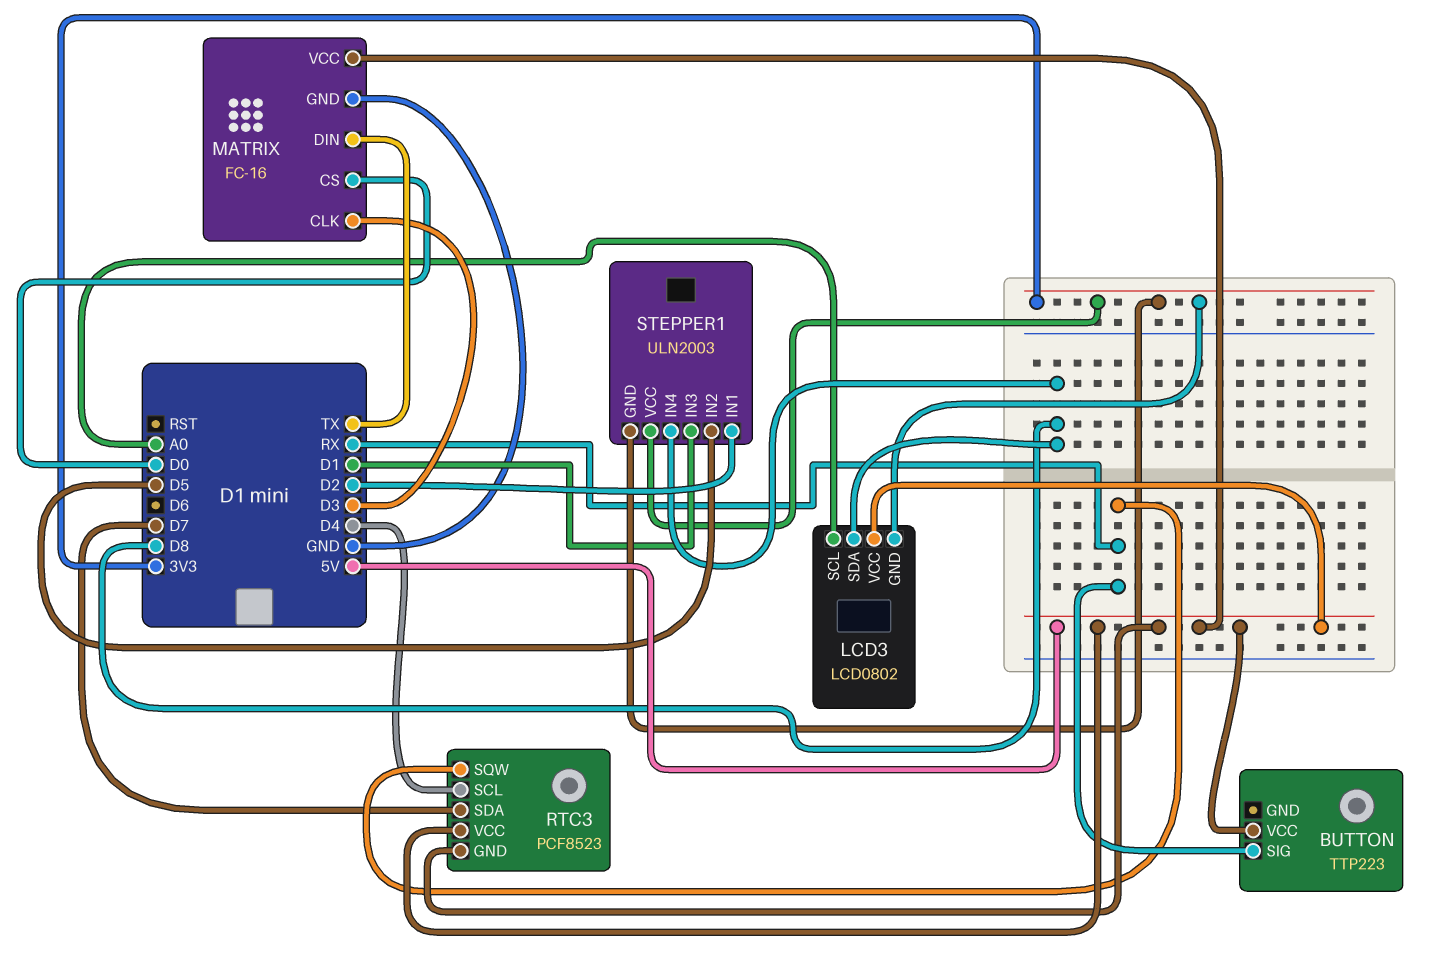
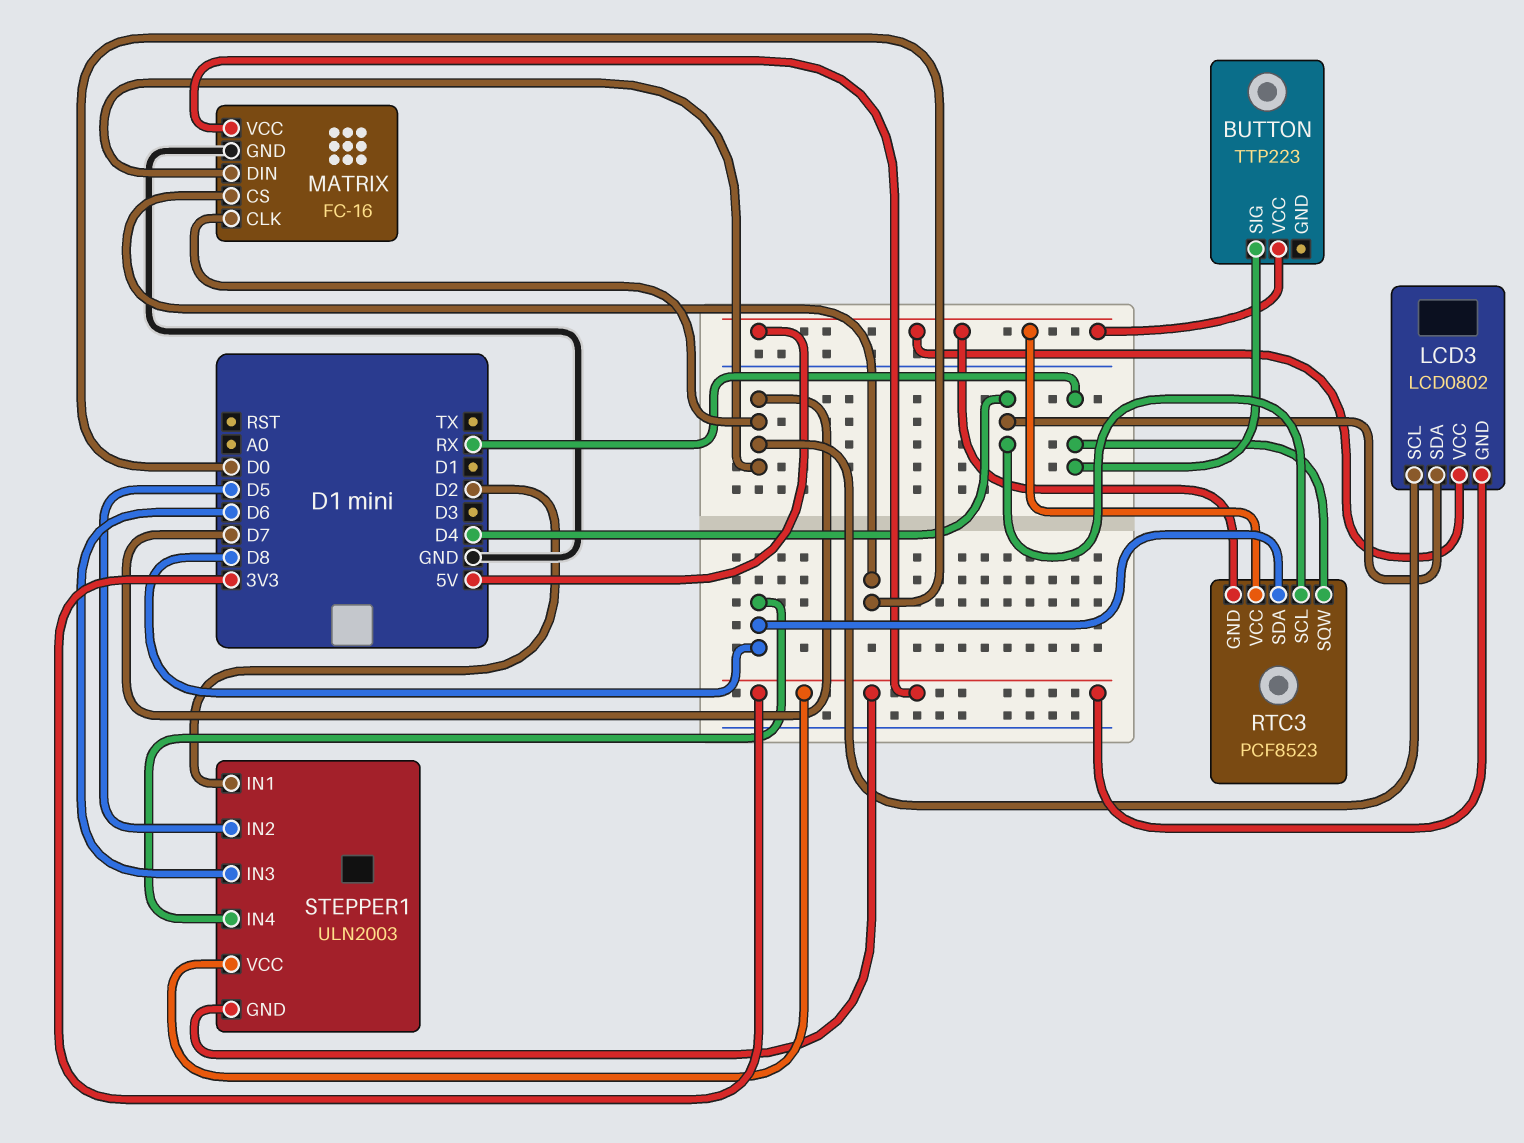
LCD3 pin SCL: A0 -> D7
LCD3 pin SDA: D8 -> D4
MATRIX pin CLK: D3 -> D7
MATRIX pin DIN: TX -> D7
MATRIX pin VCC: 5V -> 3V3
RTC3 pin SDA: D7 -> D8
STEPPER1 pin IN3: D1 -> D6

